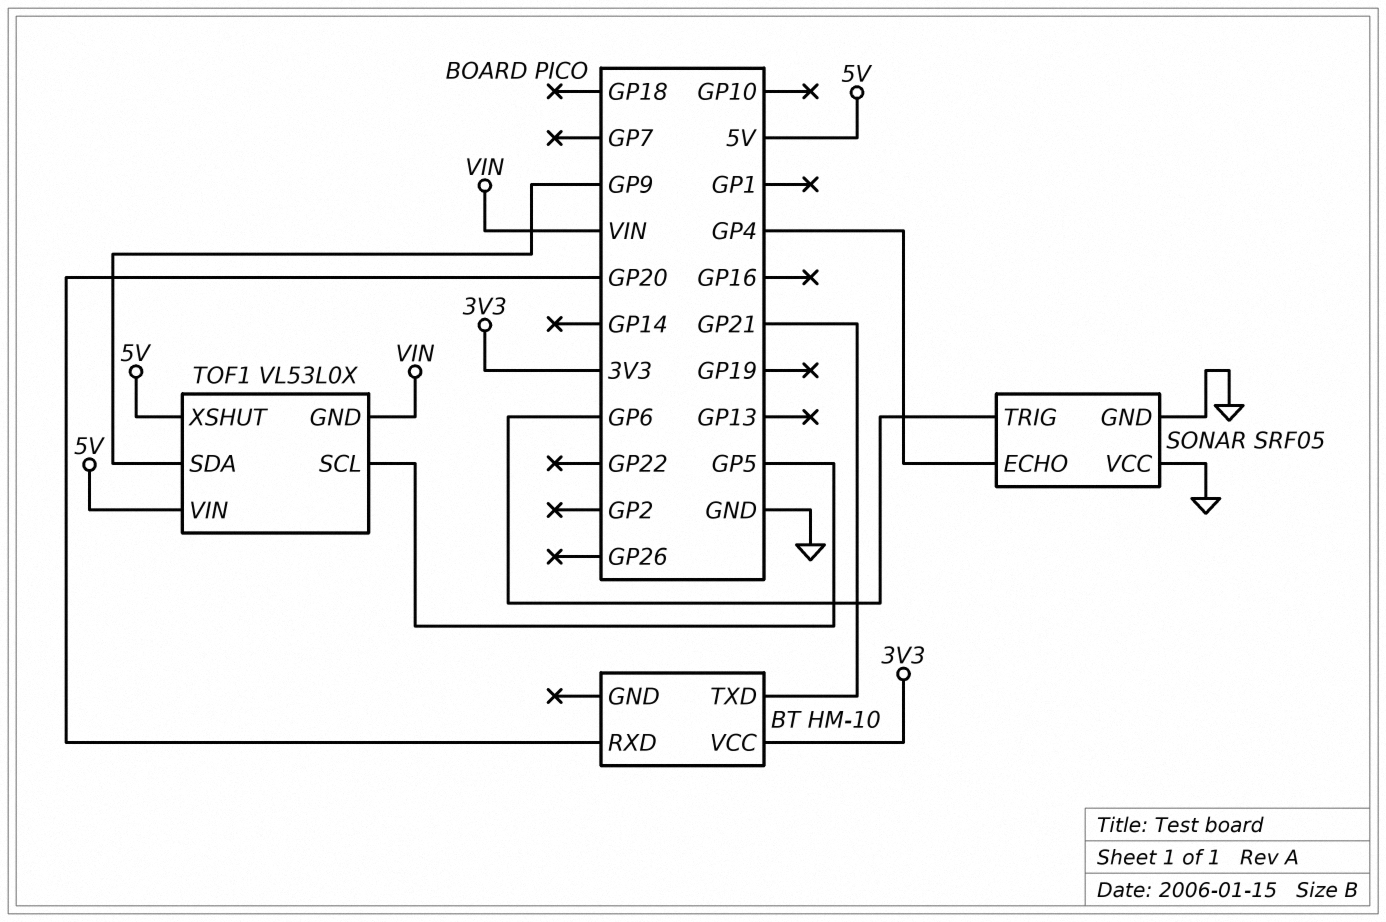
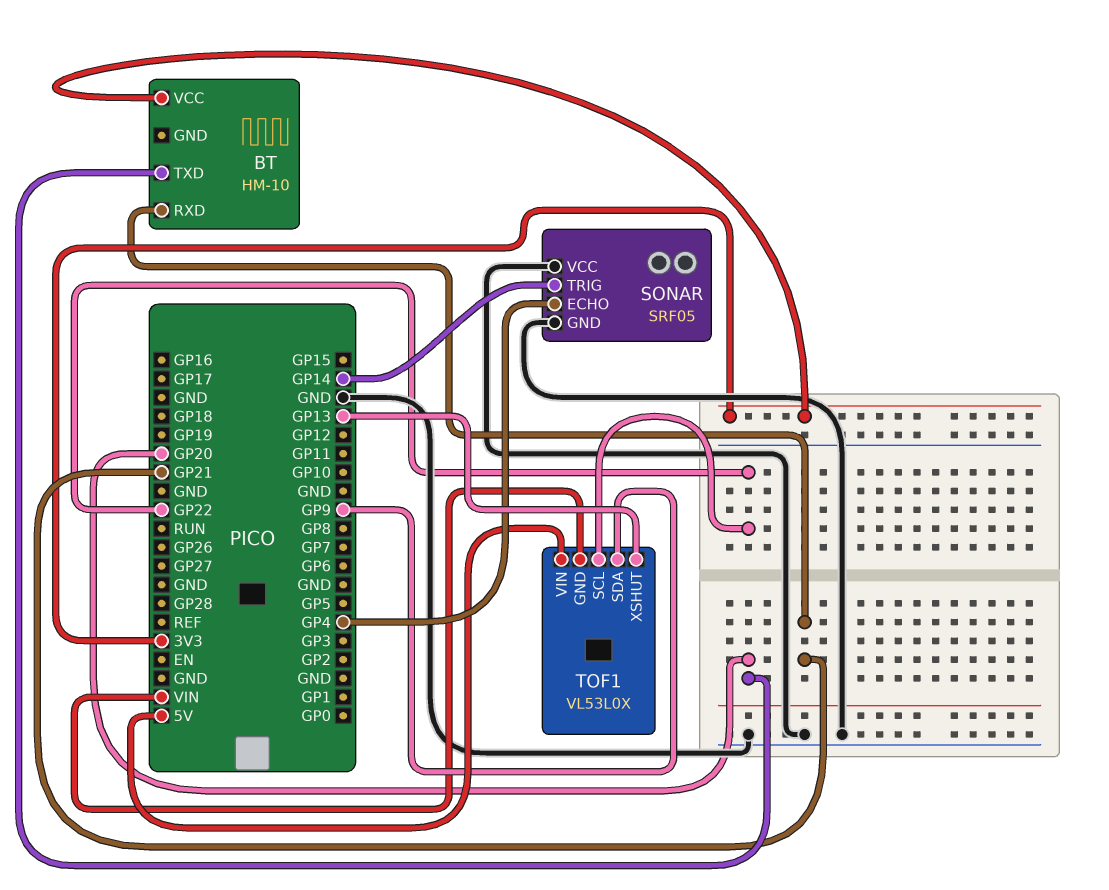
BT pin RXD: GP20 -> GP21
BT pin TXD: GP21 -> GP20
SONAR pin TRIG: GP6 -> GP14
TOF1 pin SCL: GP5 -> GP22
TOF1 pin XSHUT: 5V -> GP13

